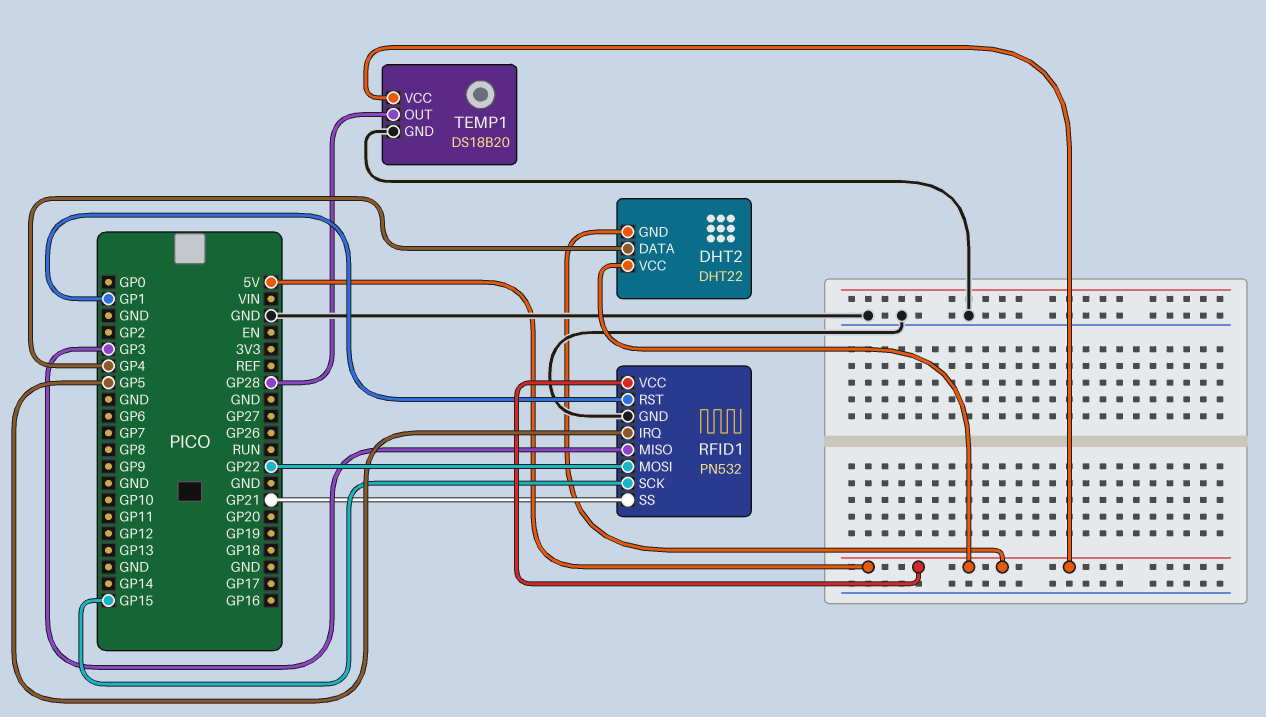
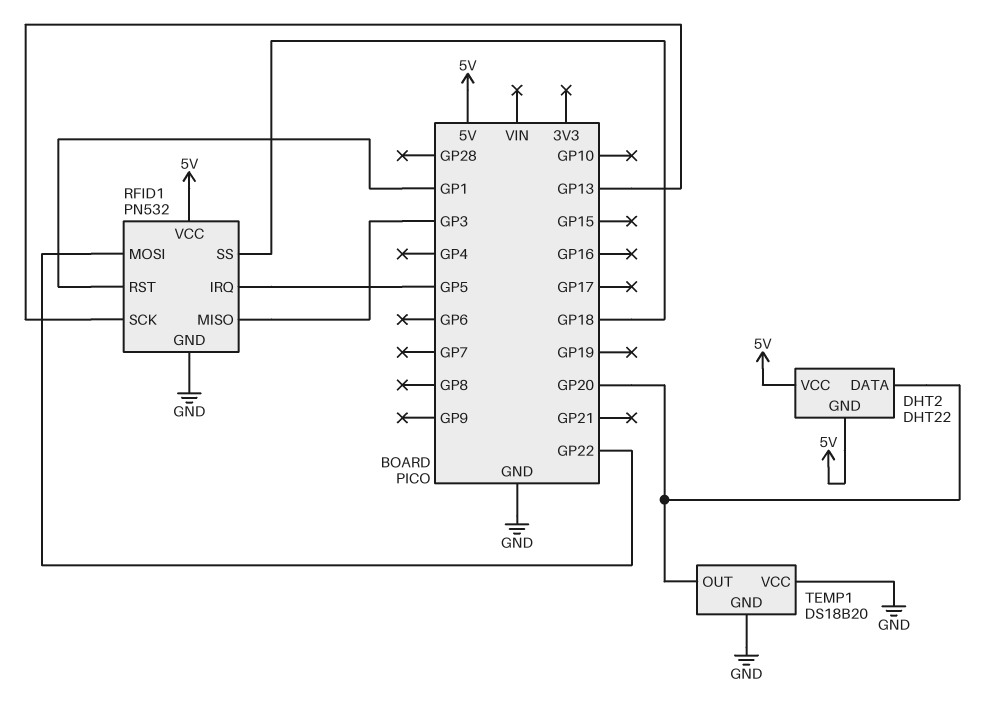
DHT2 pin DATA: GP4 -> GP20
RFID1 pin SCK: GP15 -> GP13
RFID1 pin SS: GP21 -> GP18
TEMP1 pin OUT: GP28 -> GP20
TEMP1 pin VCC: 5V -> GND

